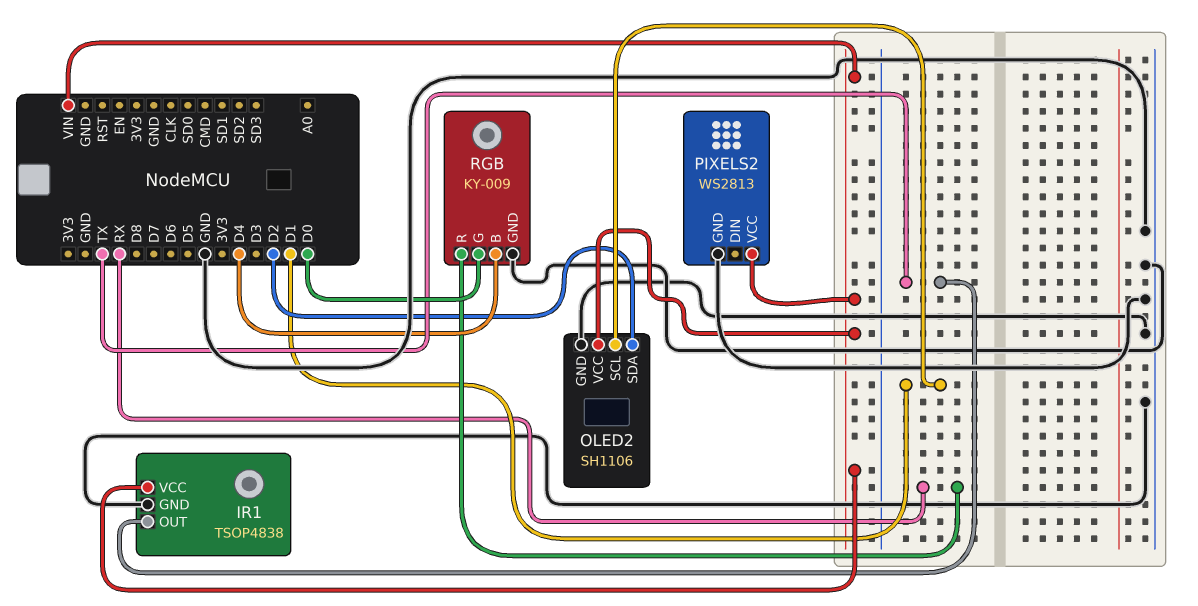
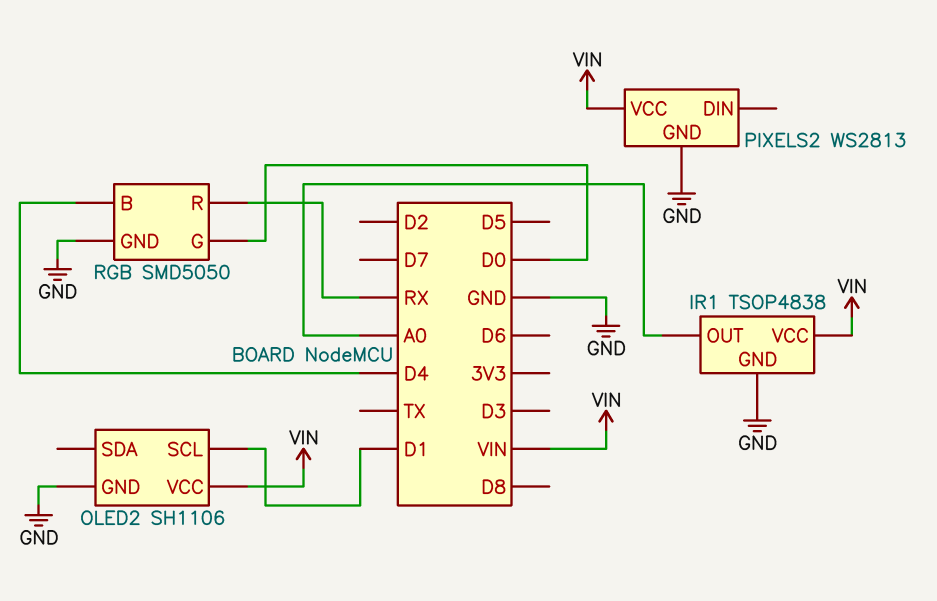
IR1 pin OUT: TX -> A0
OLED2 pin SDA: D2 -> none
RGB: KY-009 -> SMD5050

